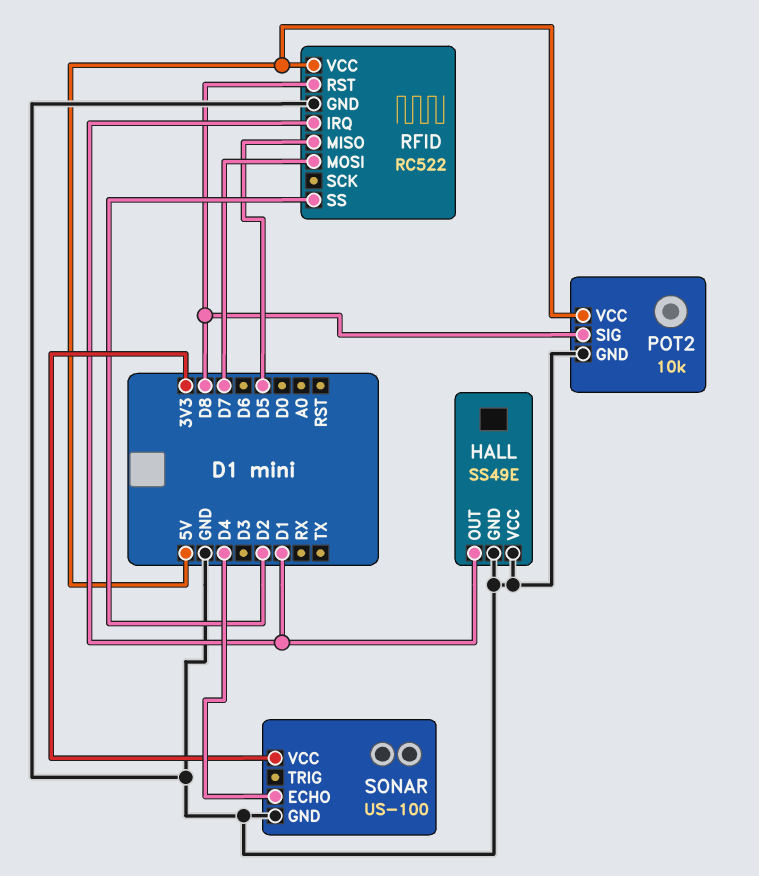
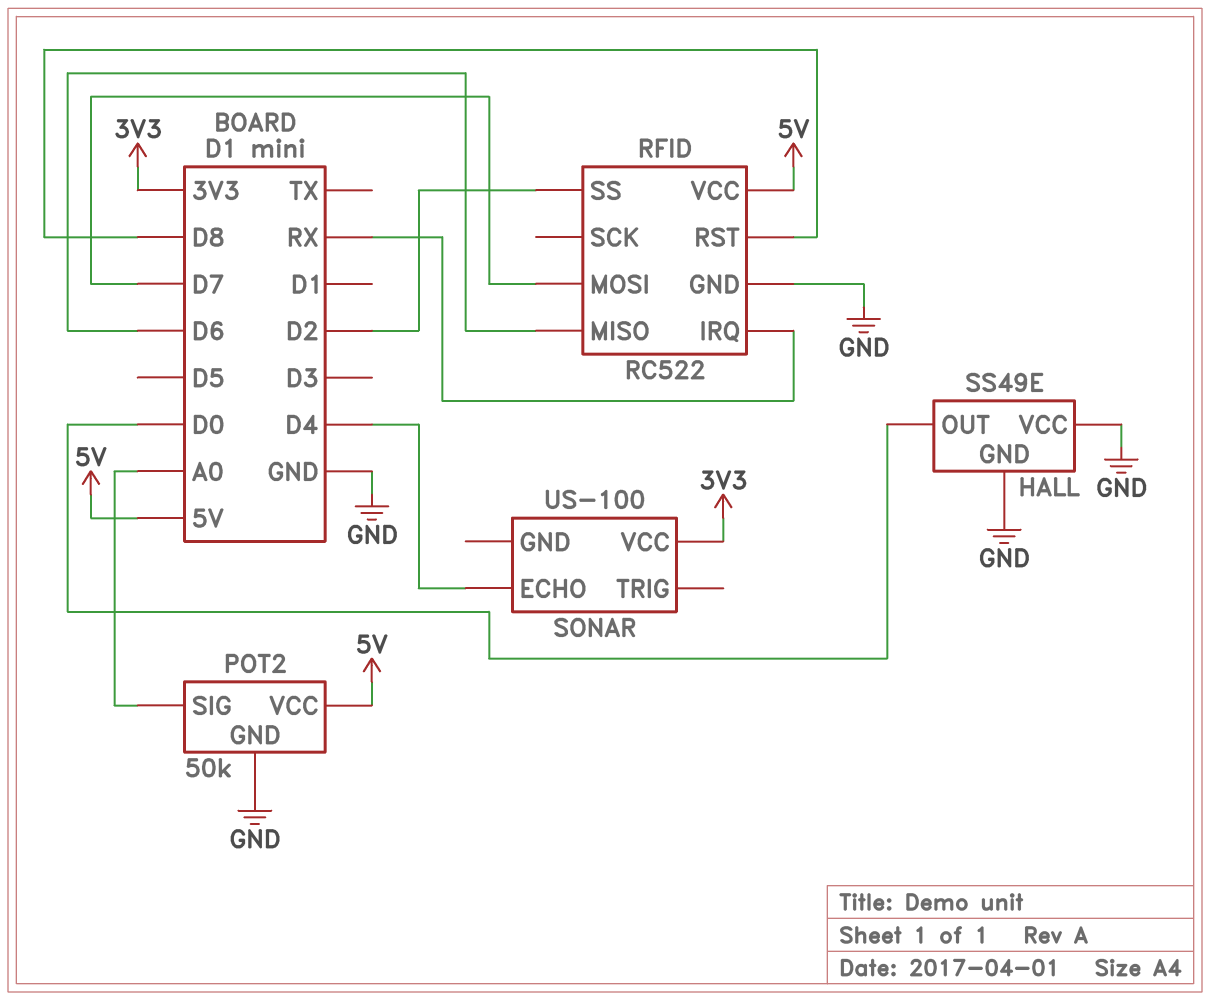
HALL pin OUT: D1 -> D0
POT2: 10k -> 50k
POT2 pin SIG: D8 -> A0
RFID pin IRQ: D1 -> RX
RFID pin MISO: D5 -> D6
SONAR pin GND: GND -> none

